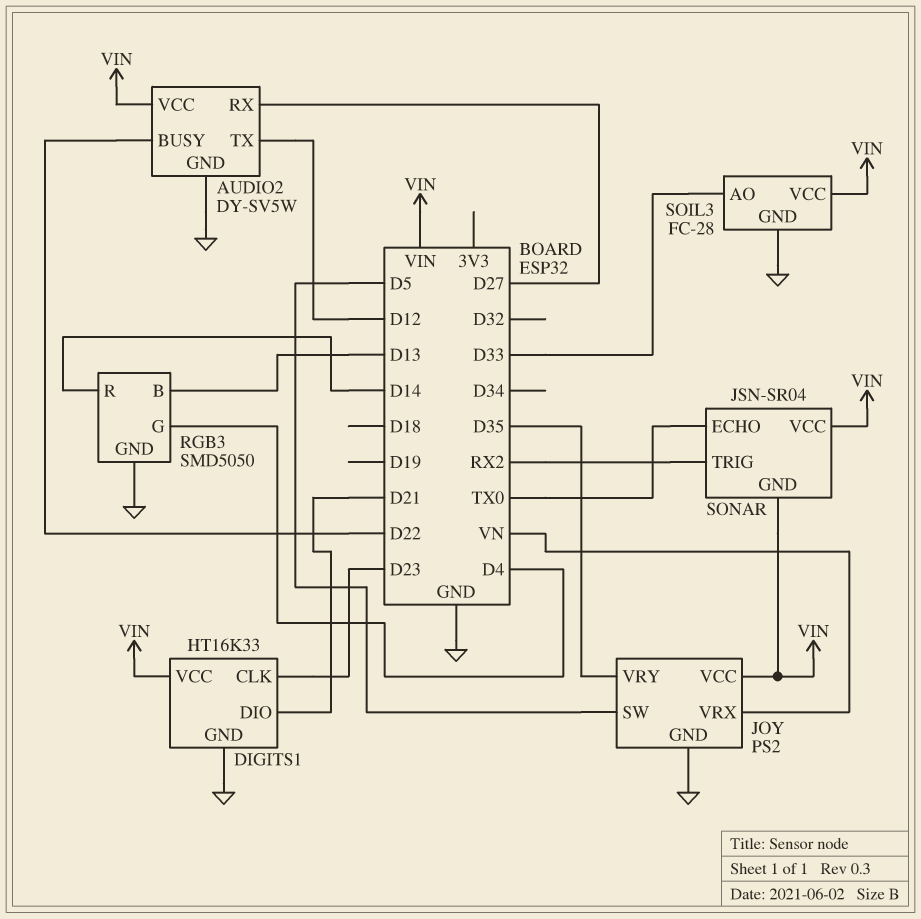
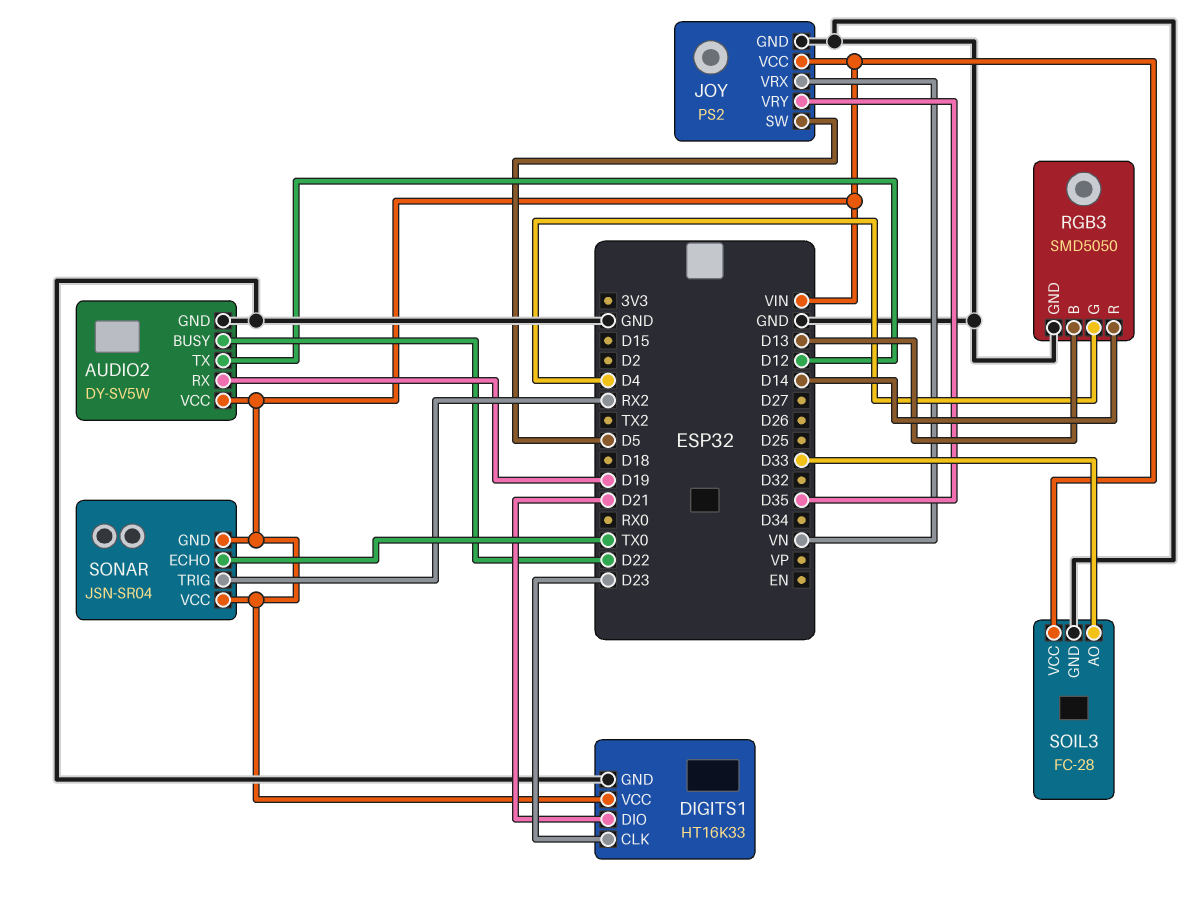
AUDIO2 pin RX: D27 -> D19

